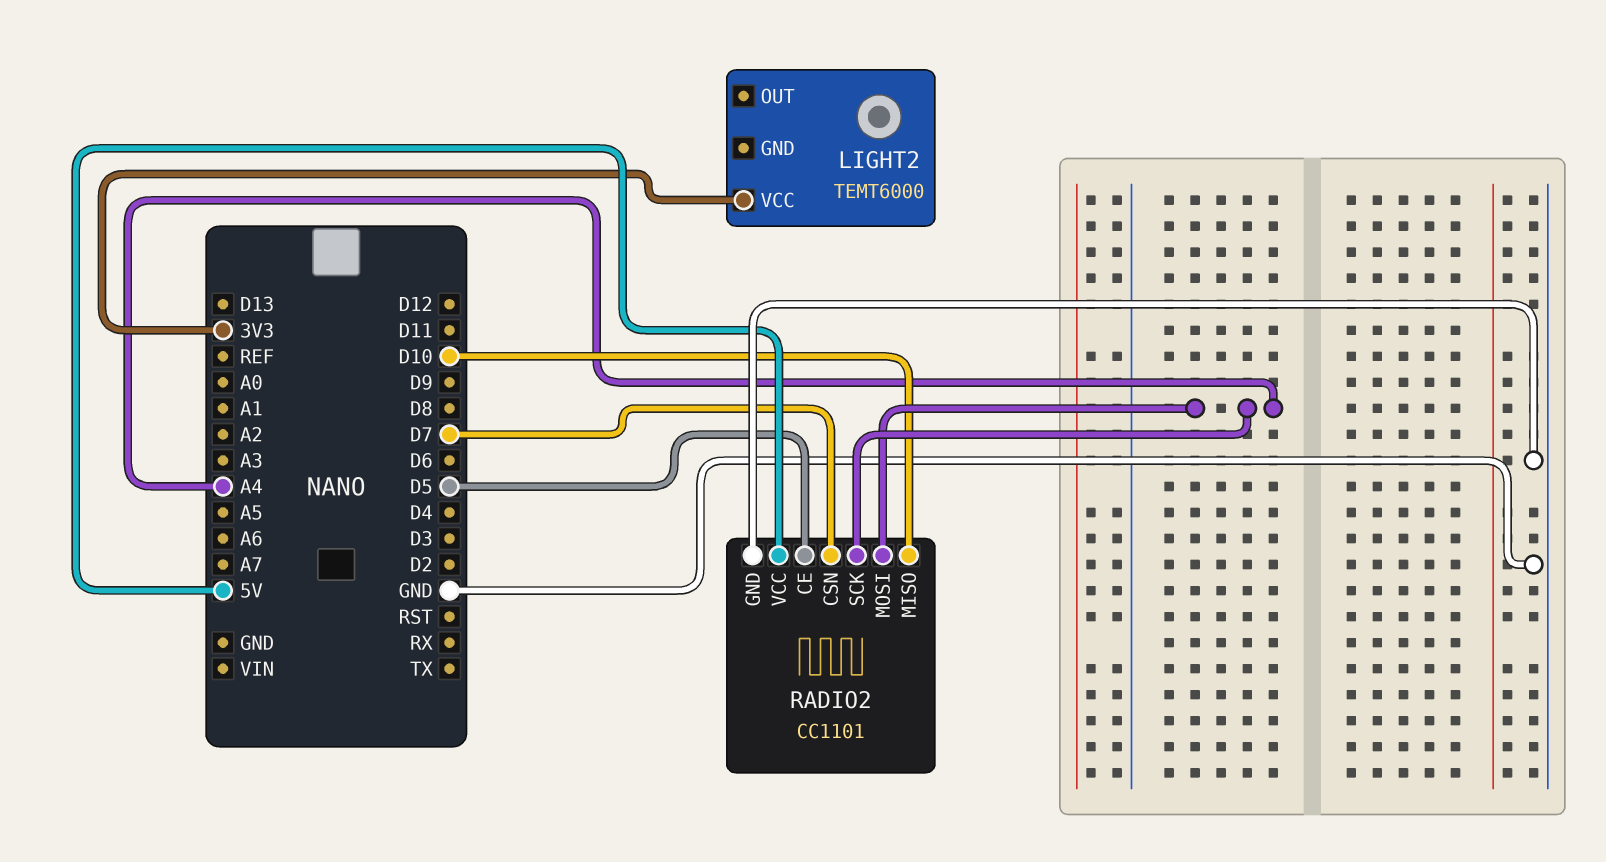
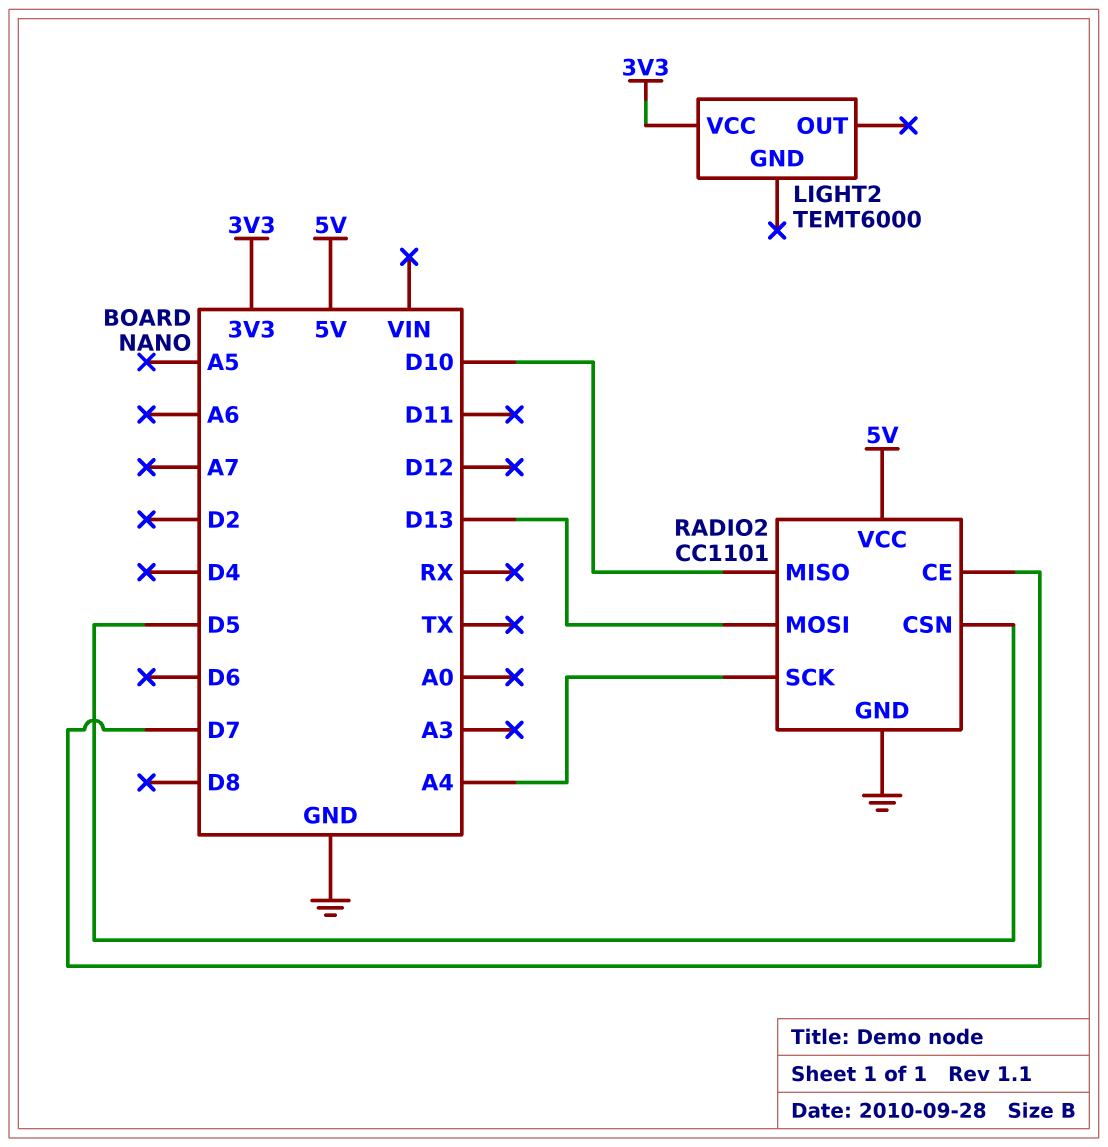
RADIO2 pin CE: D5 -> D7
RADIO2 pin CSN: D7 -> D5
RADIO2 pin MOSI: A4 -> D13

